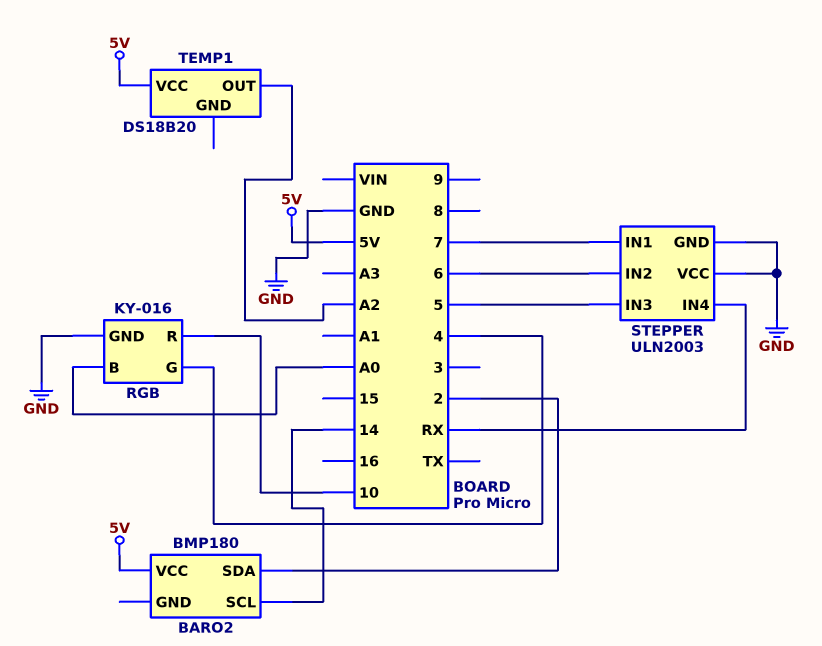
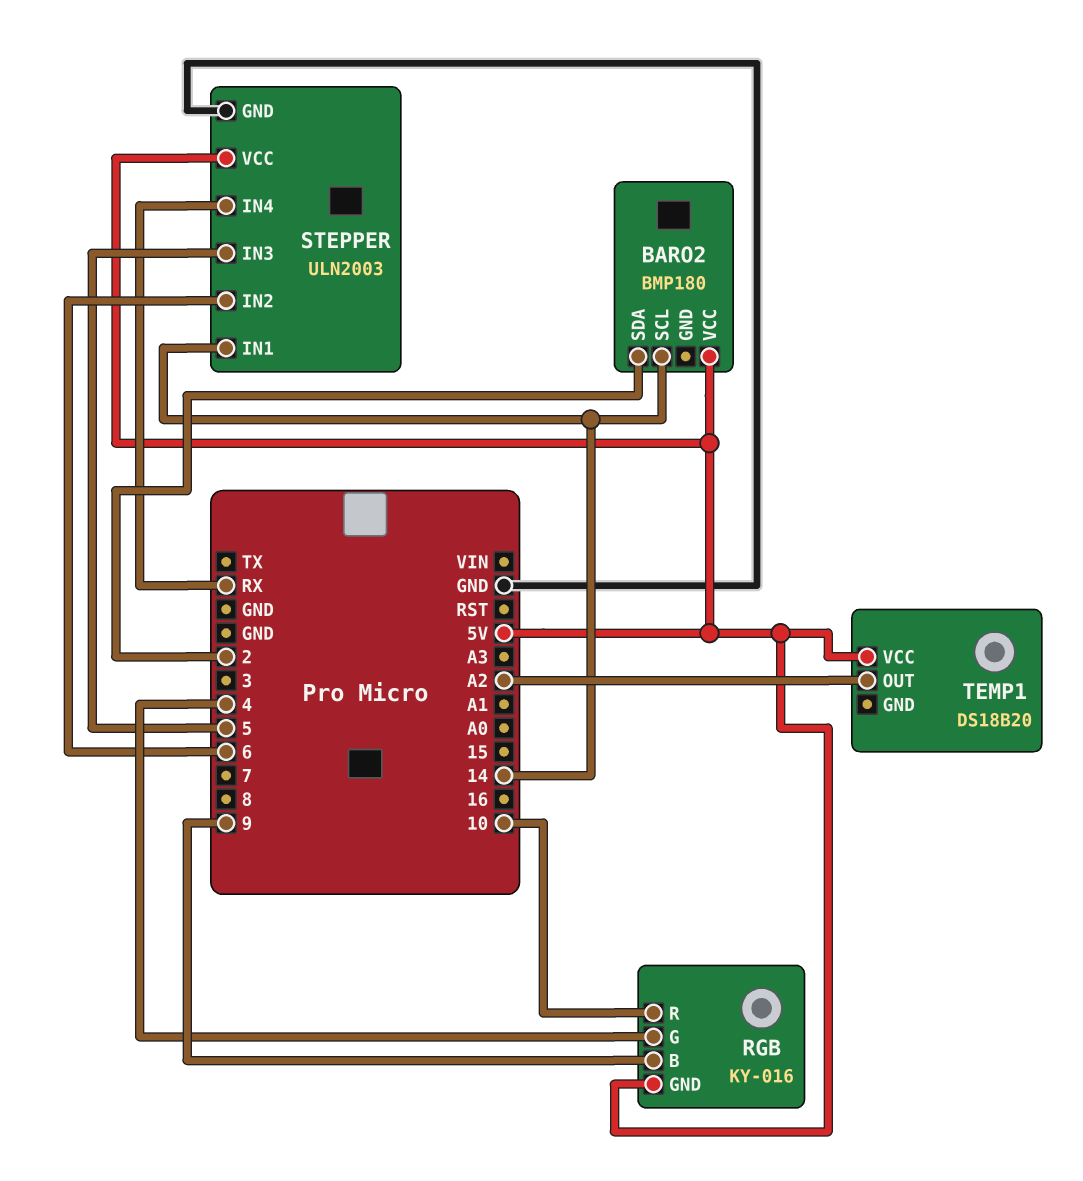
RGB pin B: A0 -> 9
RGB pin GND: GND -> 5V
STEPPER pin IN1: 7 -> 14
STEPPER pin VCC: GND -> 5V

